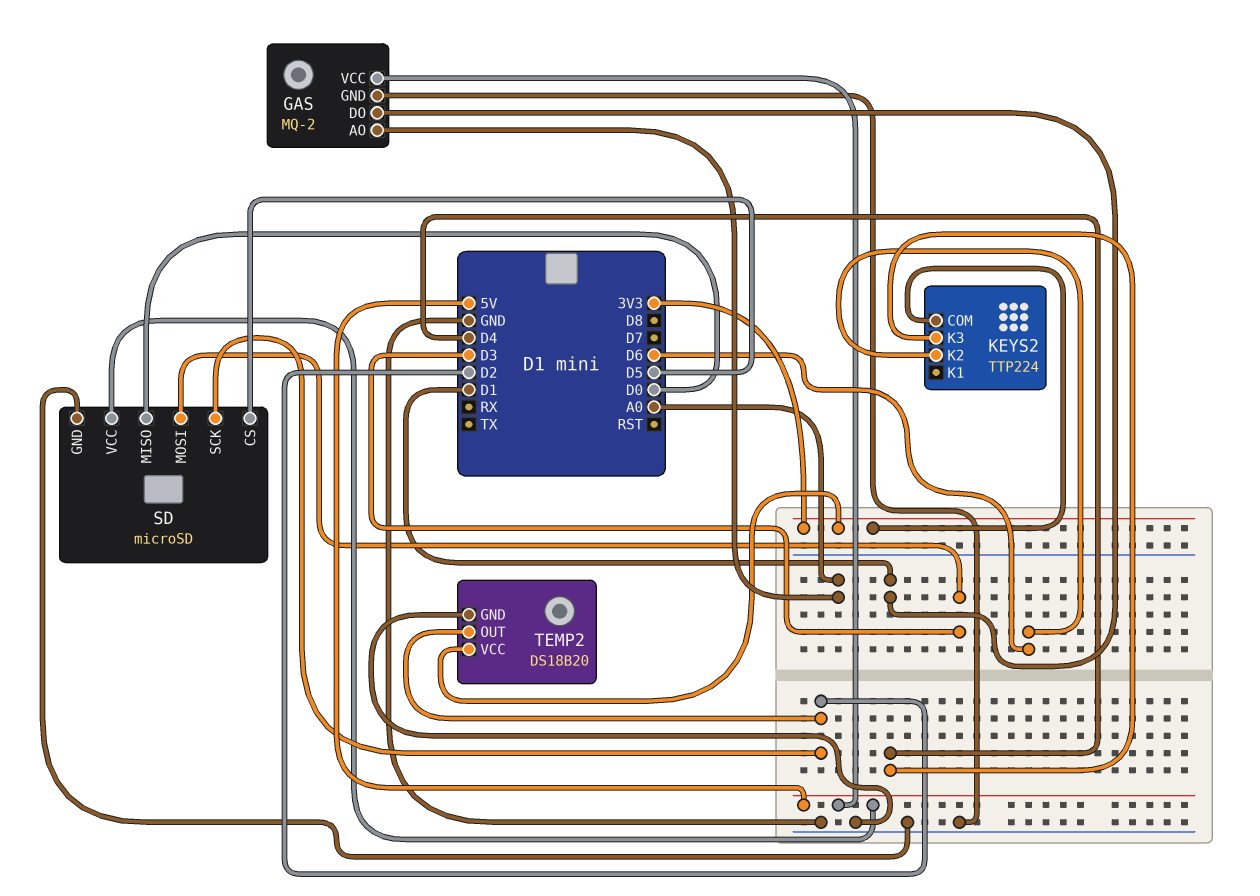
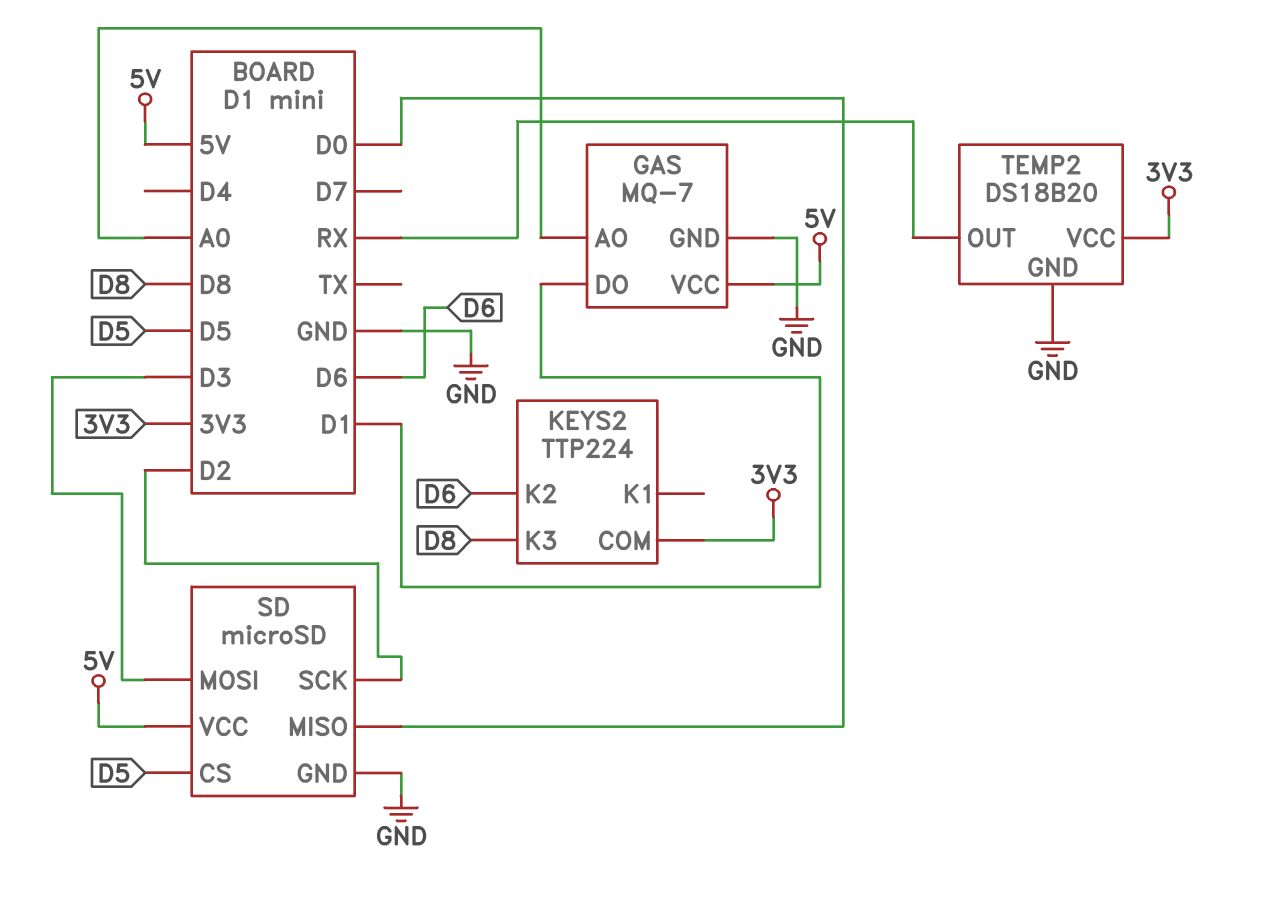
GAS: MQ-2 -> MQ-7
KEYS2 pin K3: D4 -> D8
TEMP2 pin OUT: D2 -> RX

